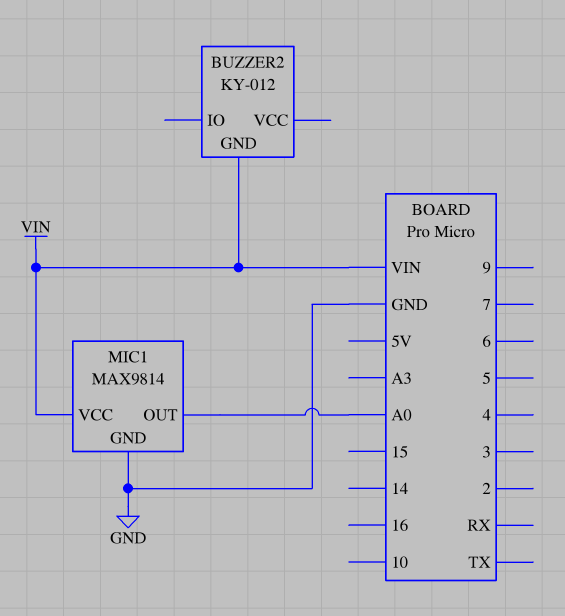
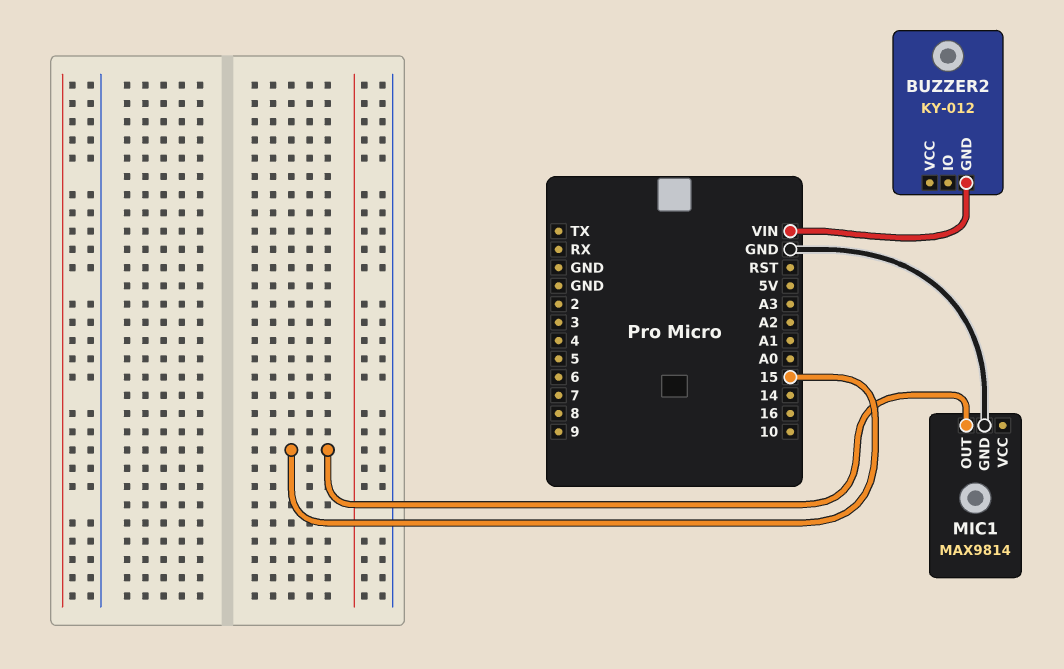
MIC1 pin OUT: A0 -> 15
MIC1 pin VCC: VIN -> none

